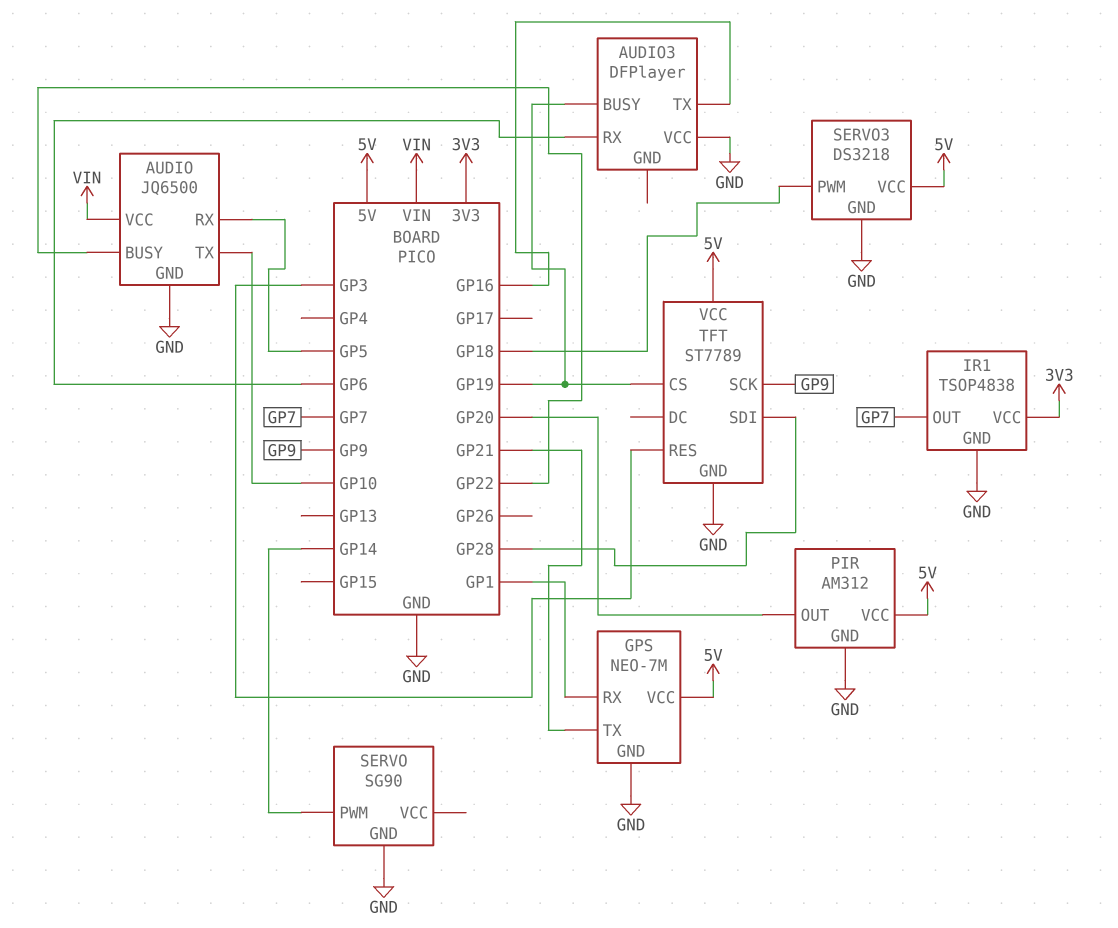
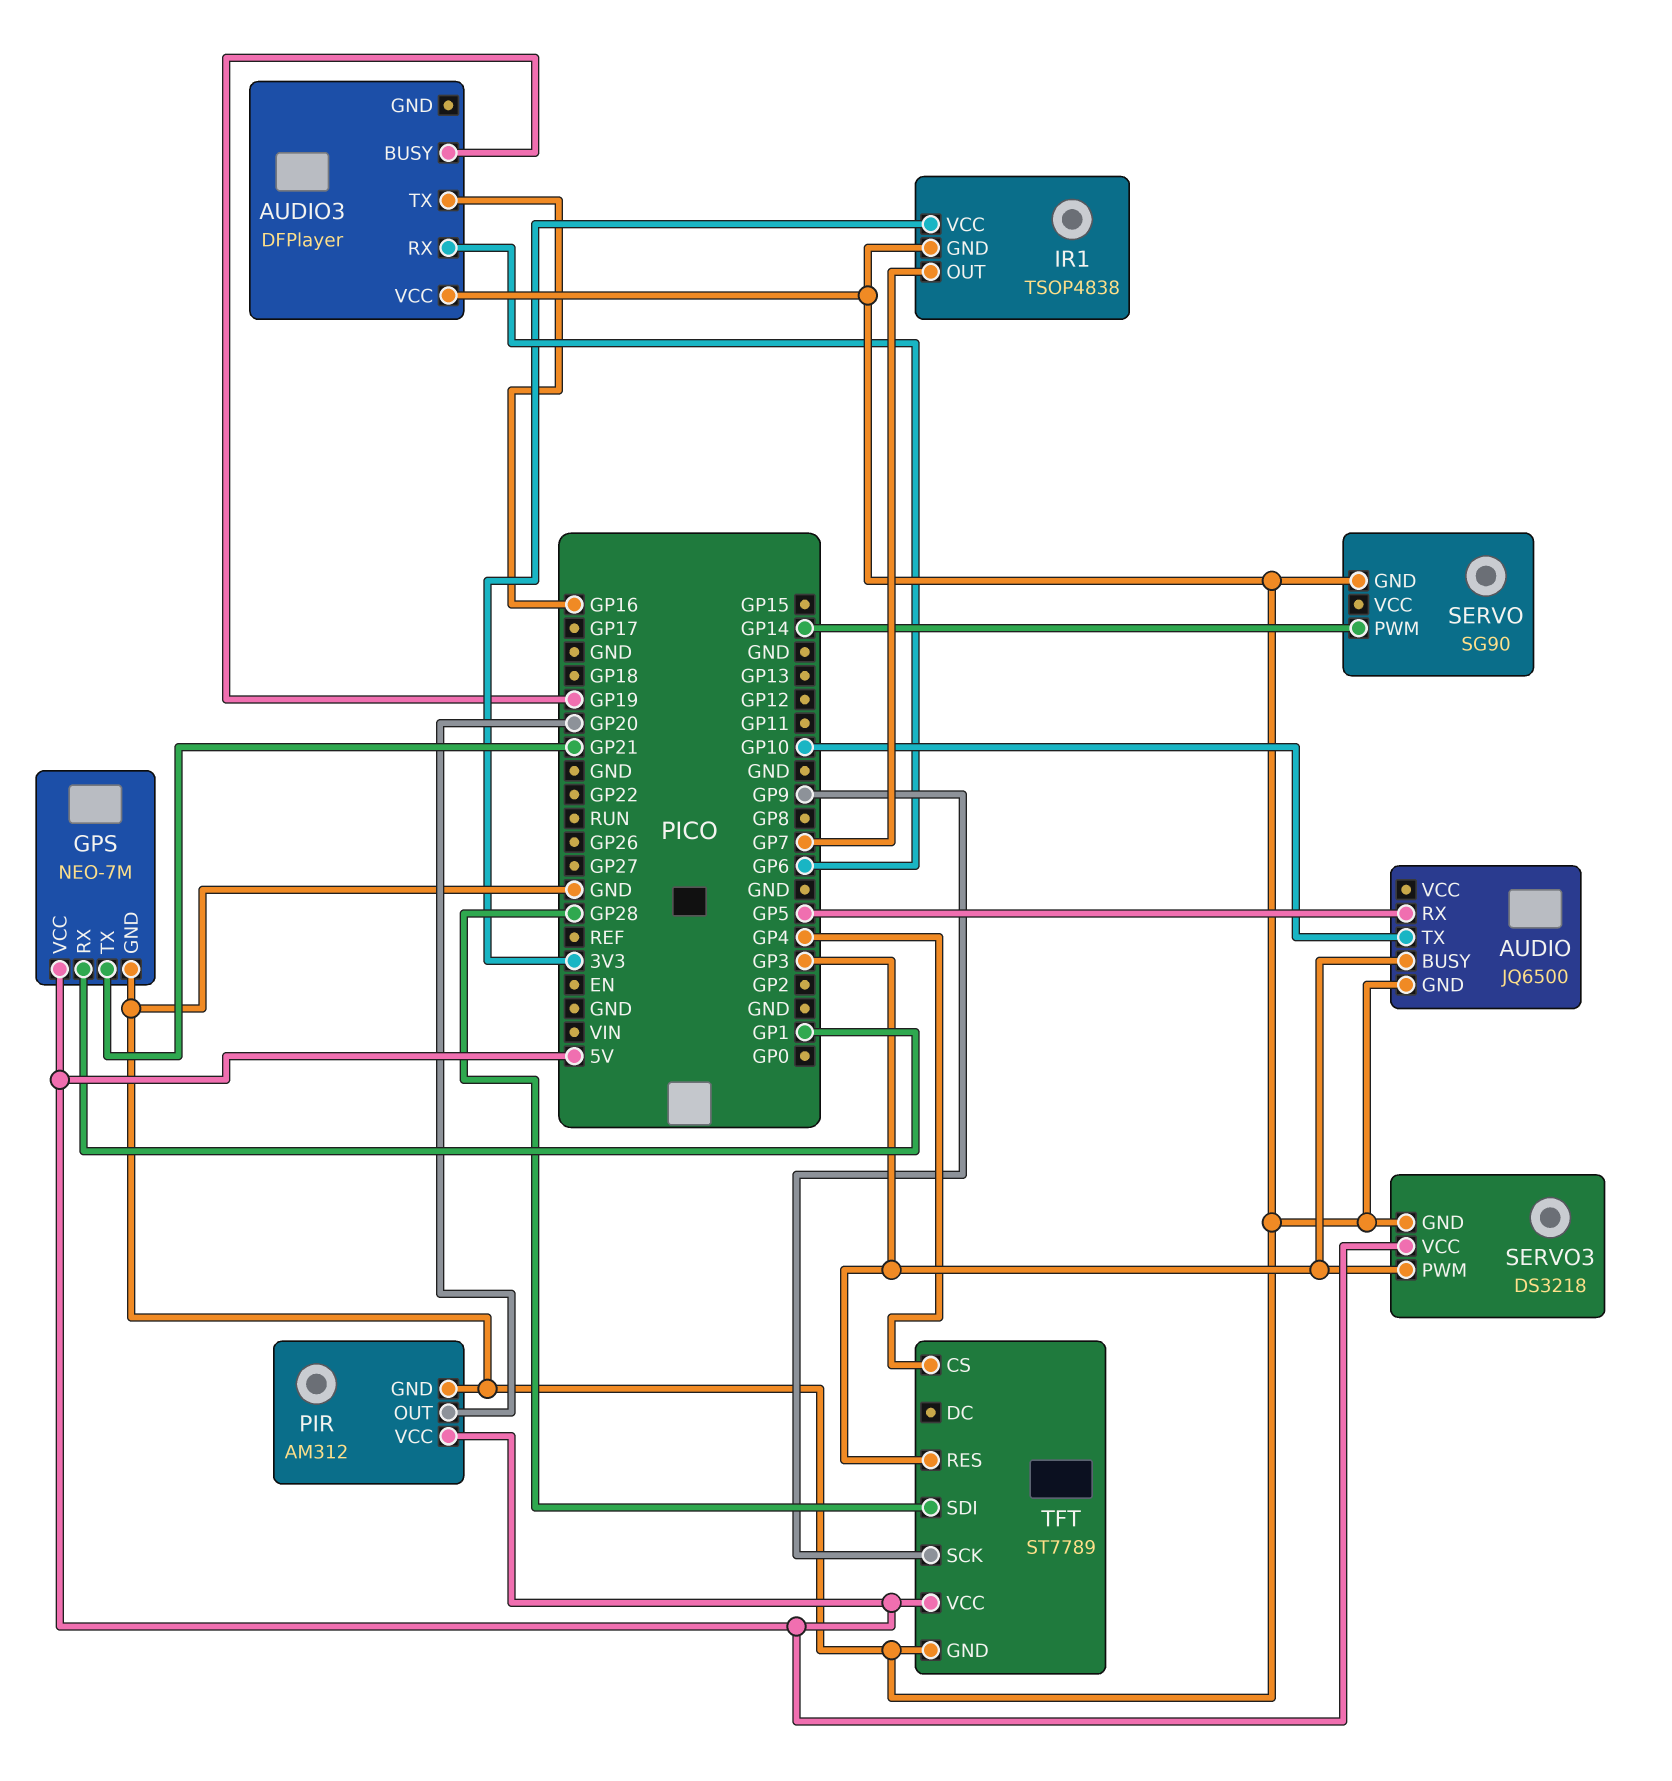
AUDIO pin BUSY: GP22 -> GP3
AUDIO pin VCC: VIN -> none
SERVO3 pin PWM: GP18 -> GP3
TFT pin CS: GP19 -> GP4

